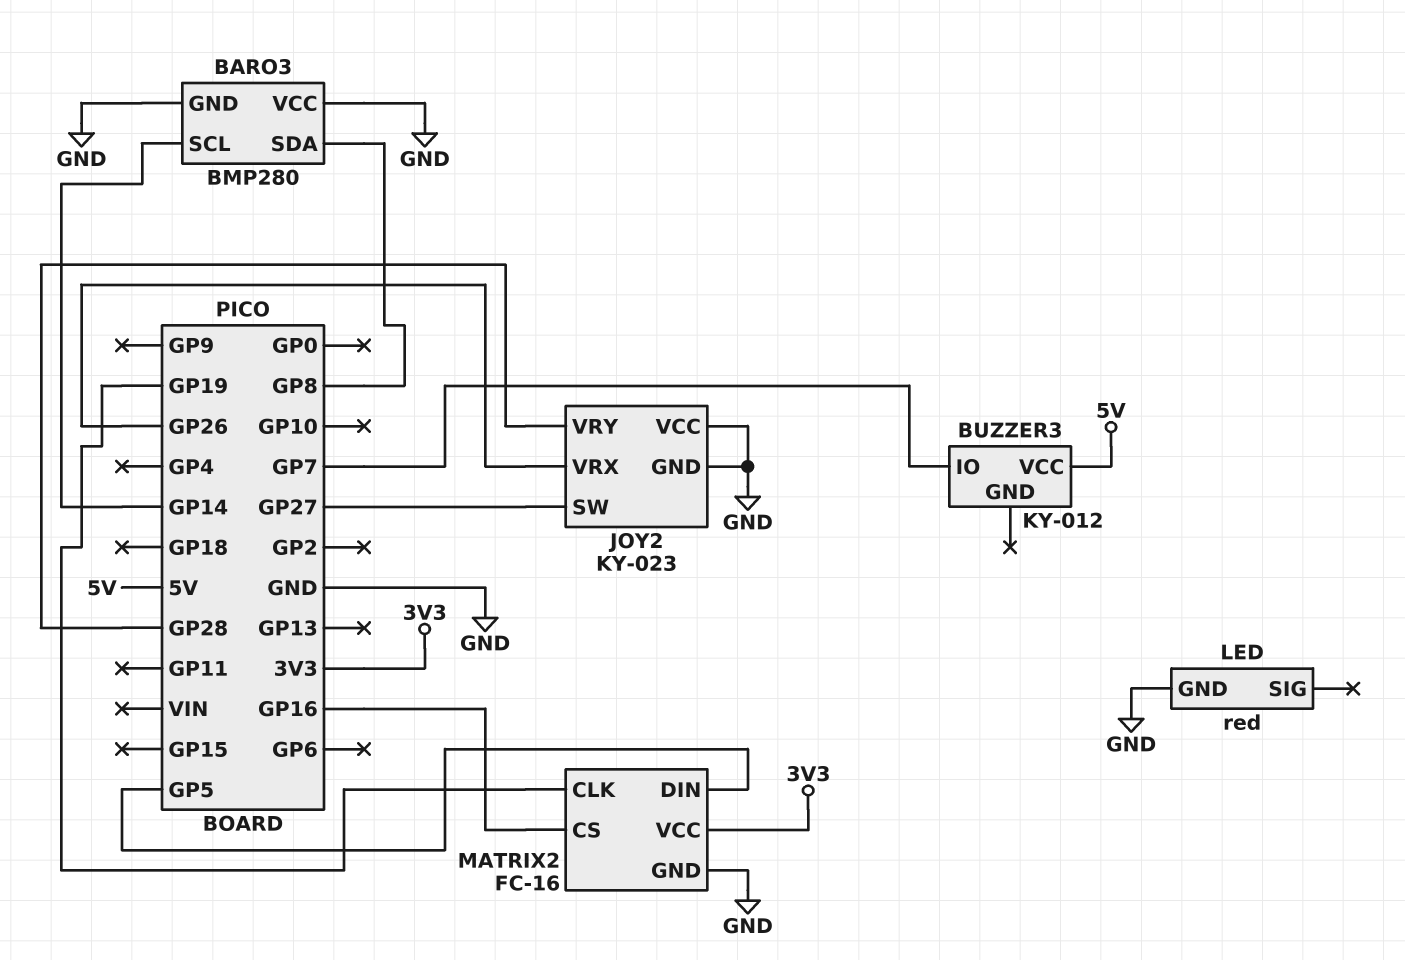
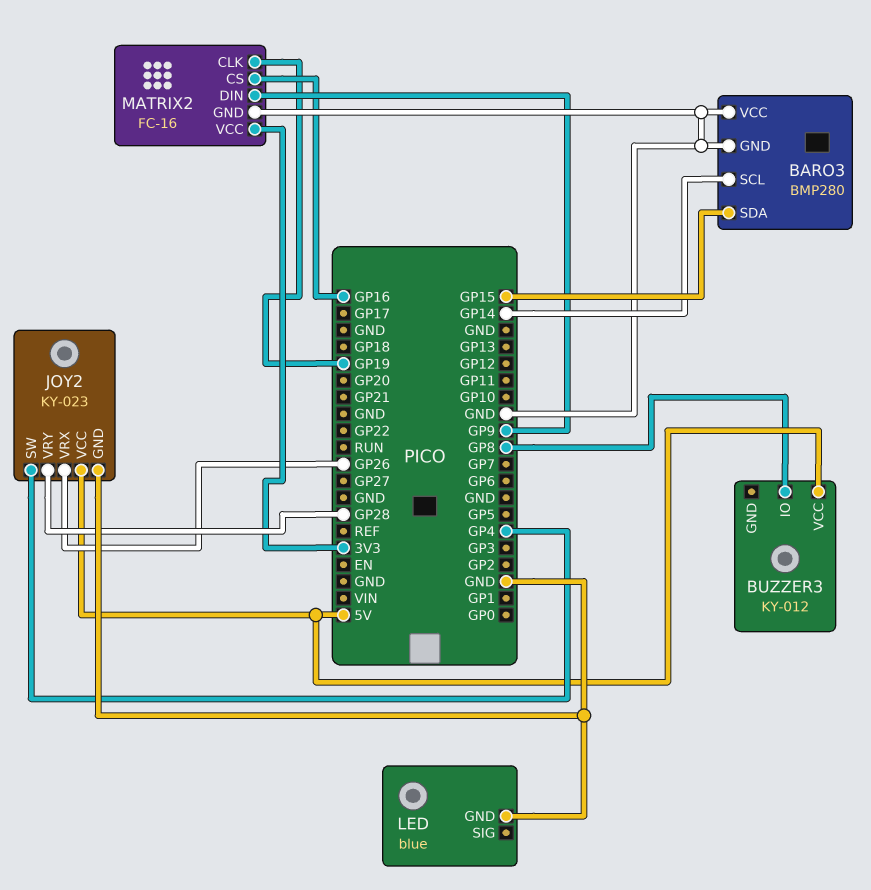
BARO3 pin SDA: GP8 -> GP15
BUZZER3 pin IO: GP7 -> GP8
JOY2 pin SW: GP27 -> GP4
JOY2 pin VCC: GND -> 5V
LED: red -> blue
MATRIX2 pin DIN: GP5 -> GP9

